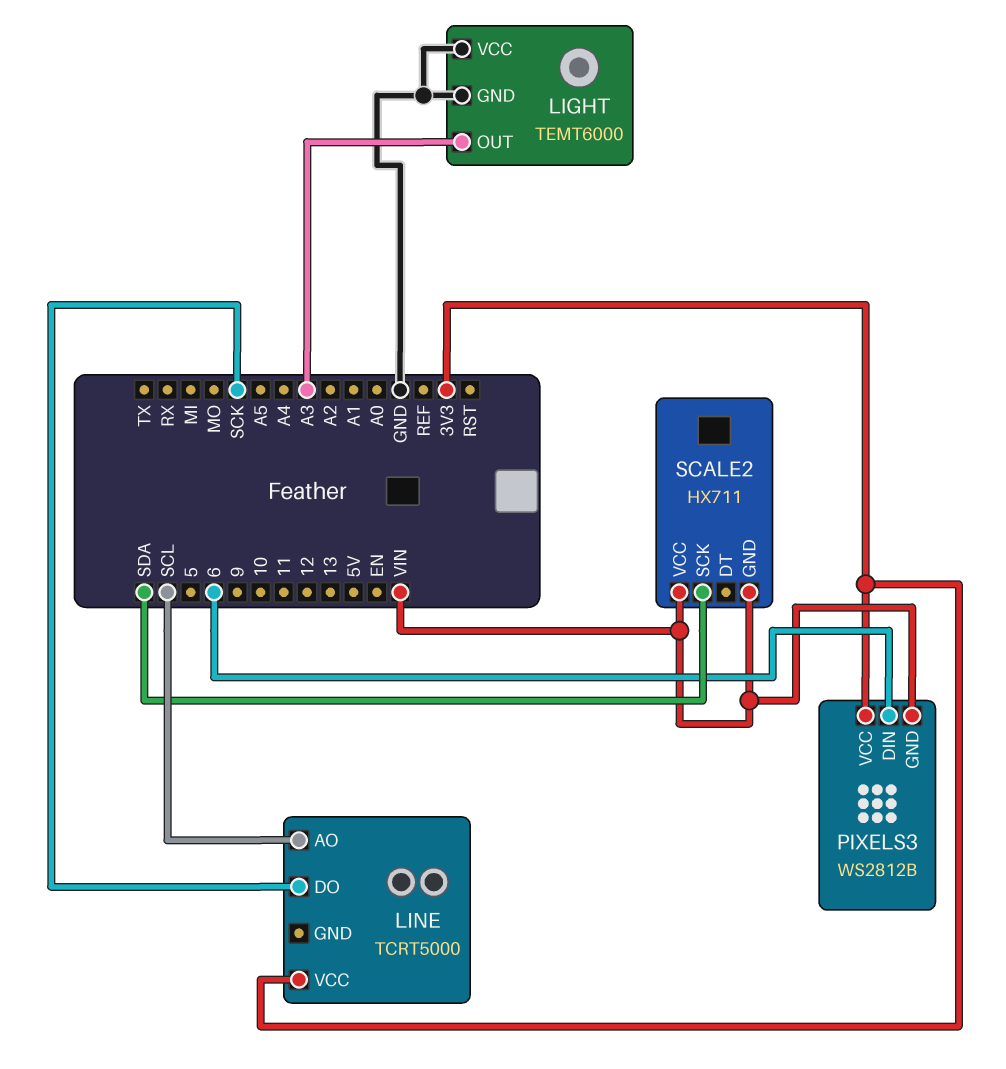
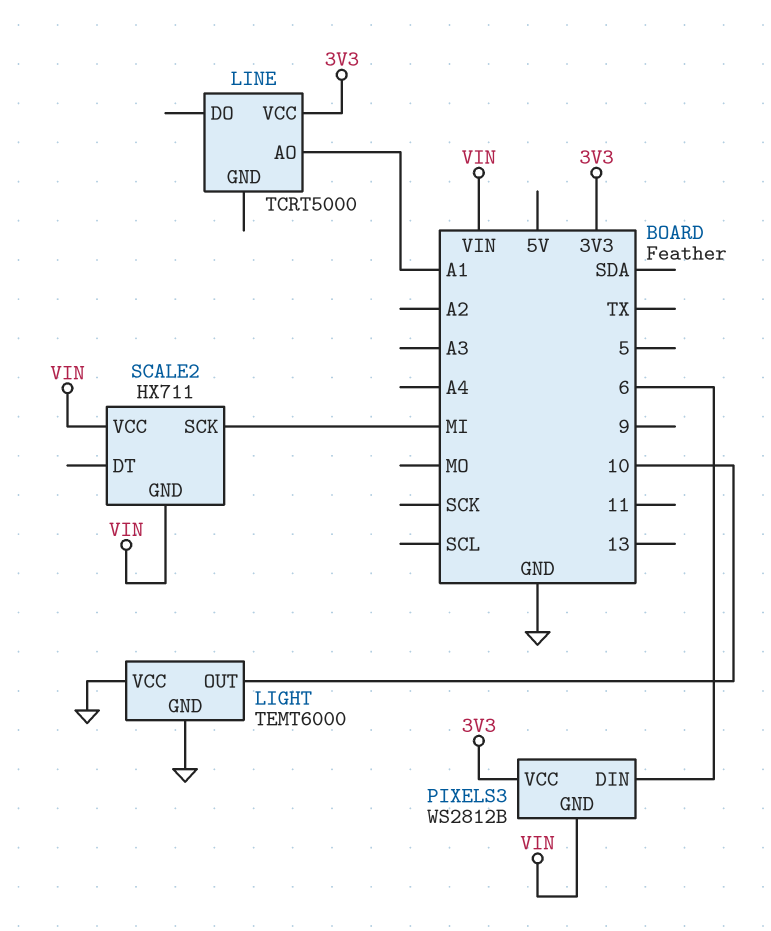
LIGHT pin OUT: A3 -> 10
LINE pin AO: SCL -> A1
LINE pin DO: SCK -> none
SCALE2 pin SCK: SDA -> MI

